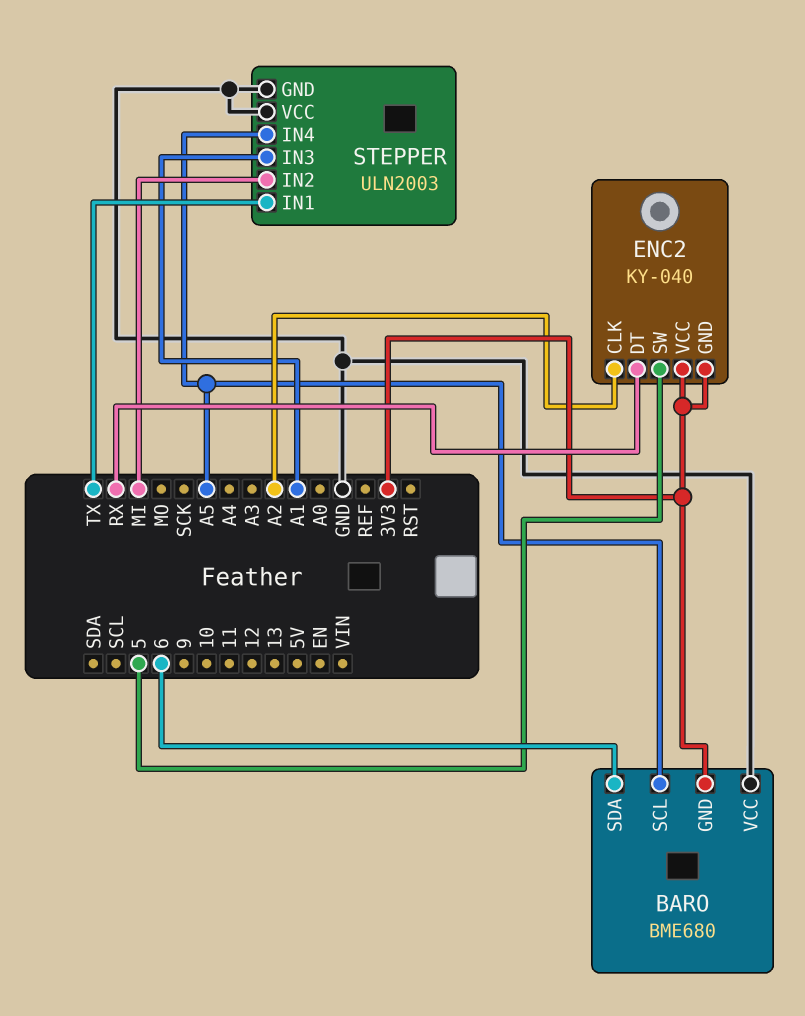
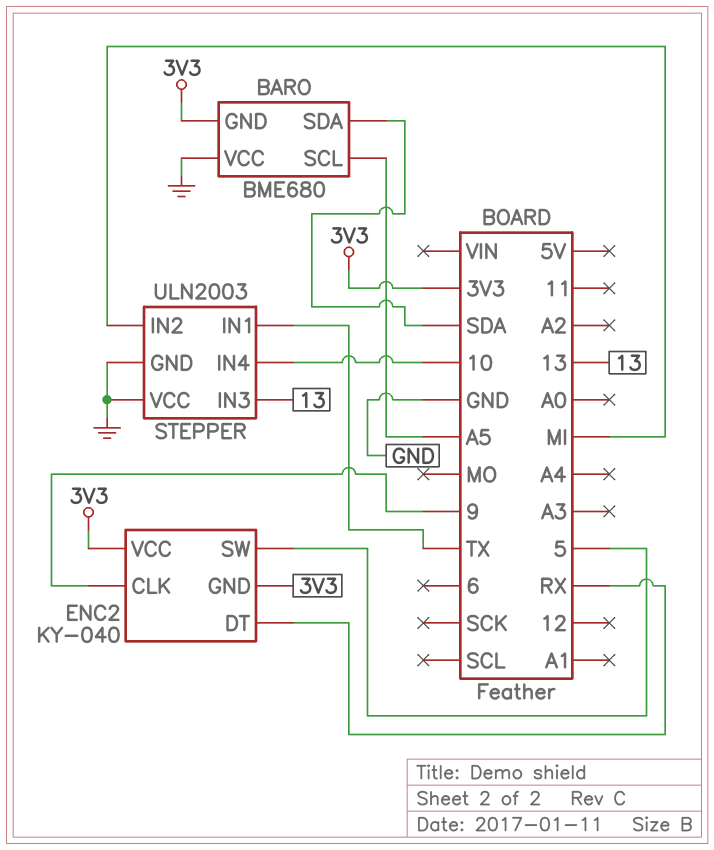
BARO pin SDA: 6 -> SDA
ENC2 pin CLK: A2 -> 9
STEPPER pin IN3: A1 -> 13
STEPPER pin IN4: A5 -> 10

